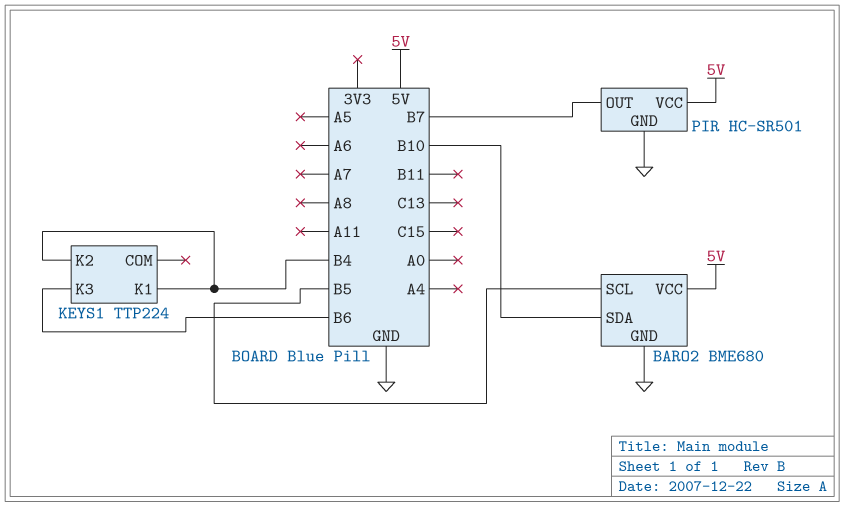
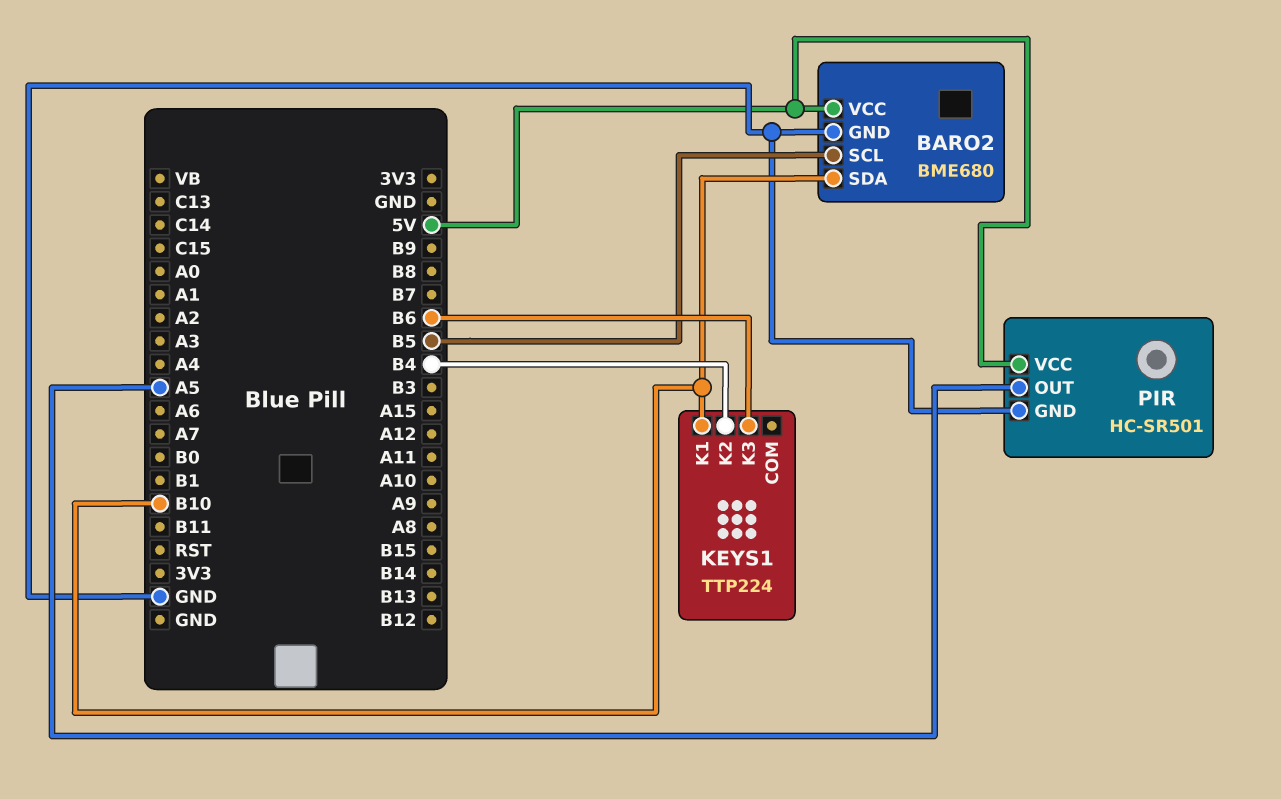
KEYS1 pin K1: B4 -> B10
PIR pin OUT: B7 -> A5

